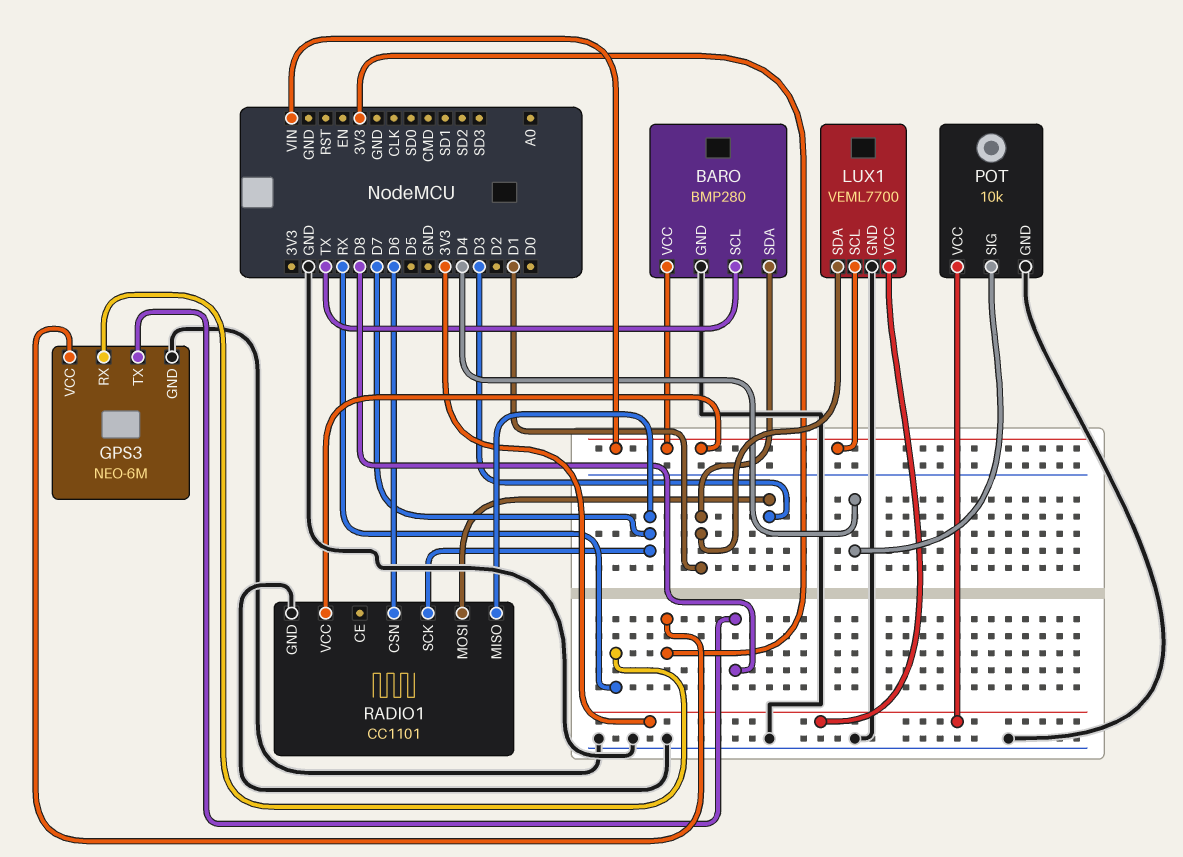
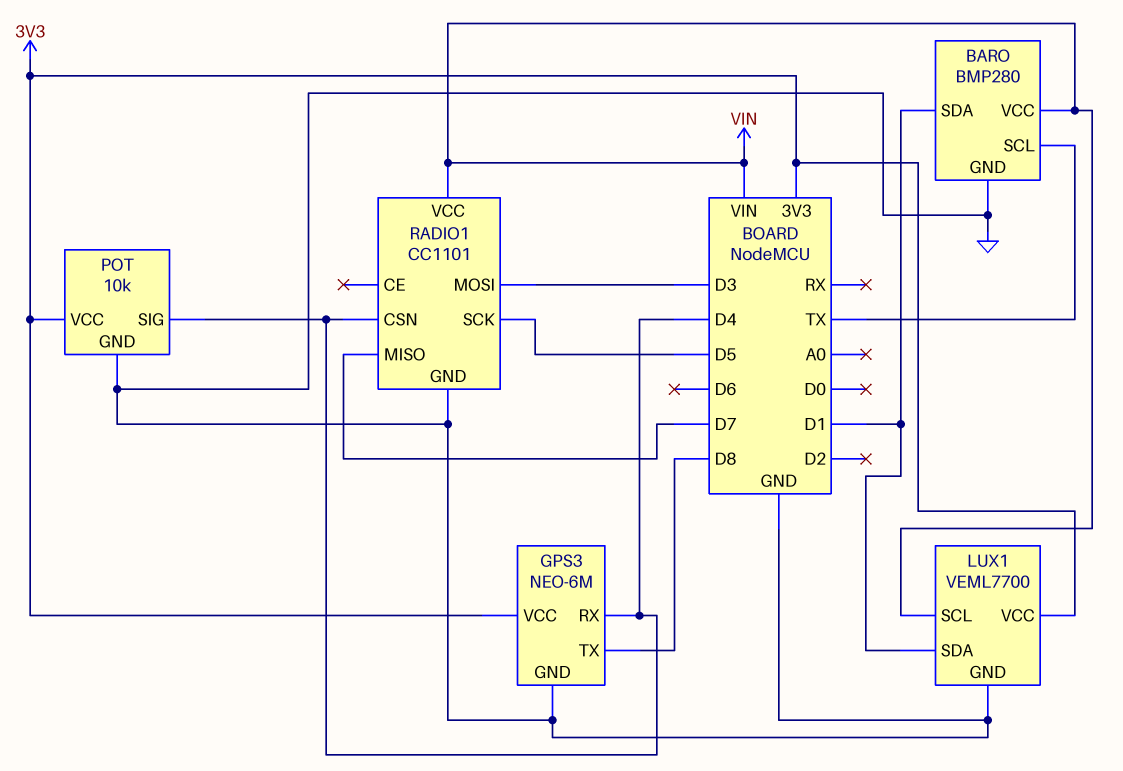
GPS3 pin RX: RX -> D4
RADIO1 pin CSN: D6 -> D4
RADIO1 pin SCK: D7 -> D5

